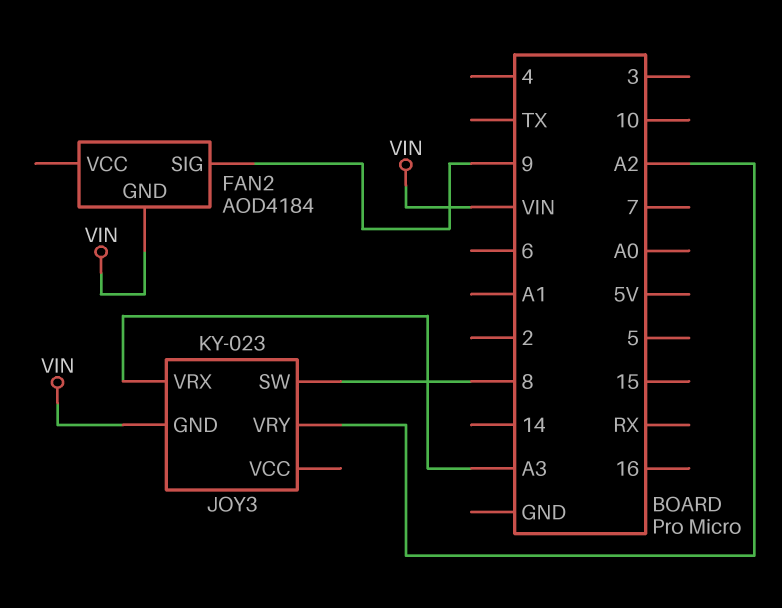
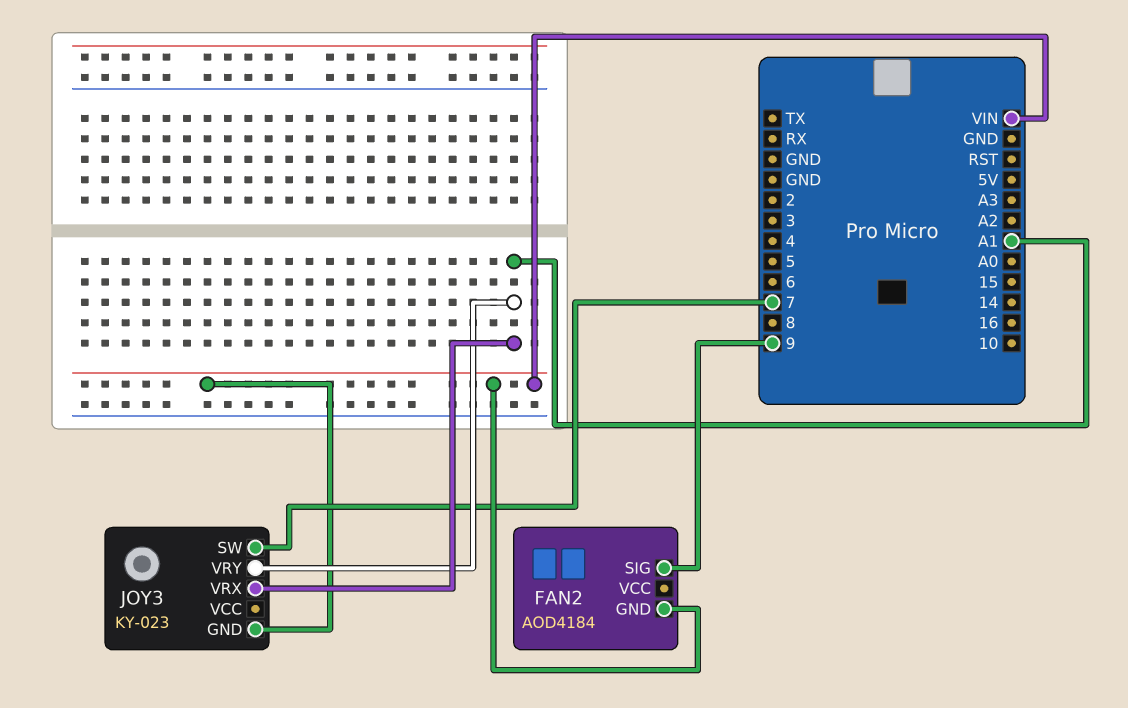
JOY3 pin SW: 8 -> 7
JOY3 pin VRX: A3 -> A1
JOY3 pin VRY: A2 -> A1

